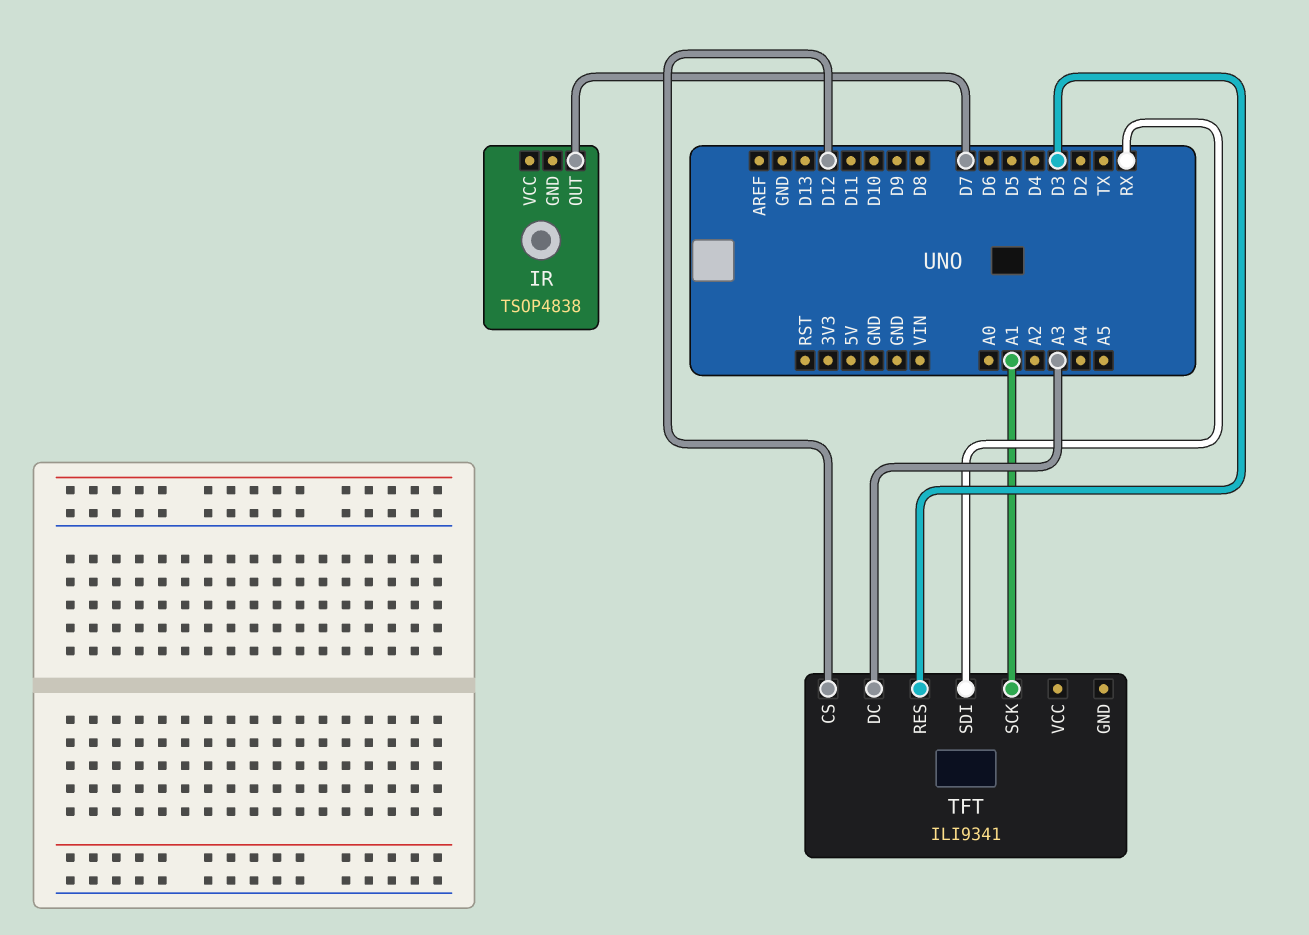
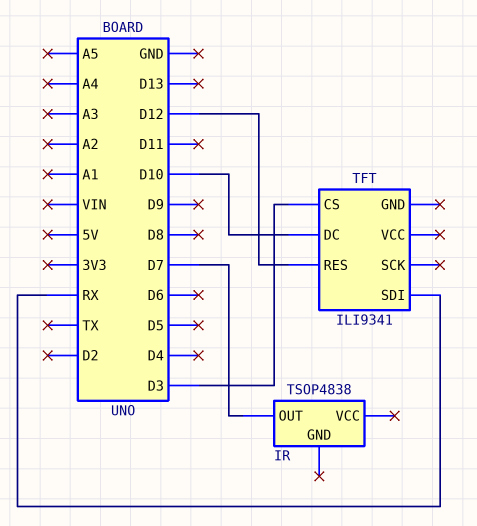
TFT pin CS: D12 -> D3
TFT pin DC: A3 -> D10
TFT pin RES: D3 -> D12
TFT pin SCK: A1 -> none

